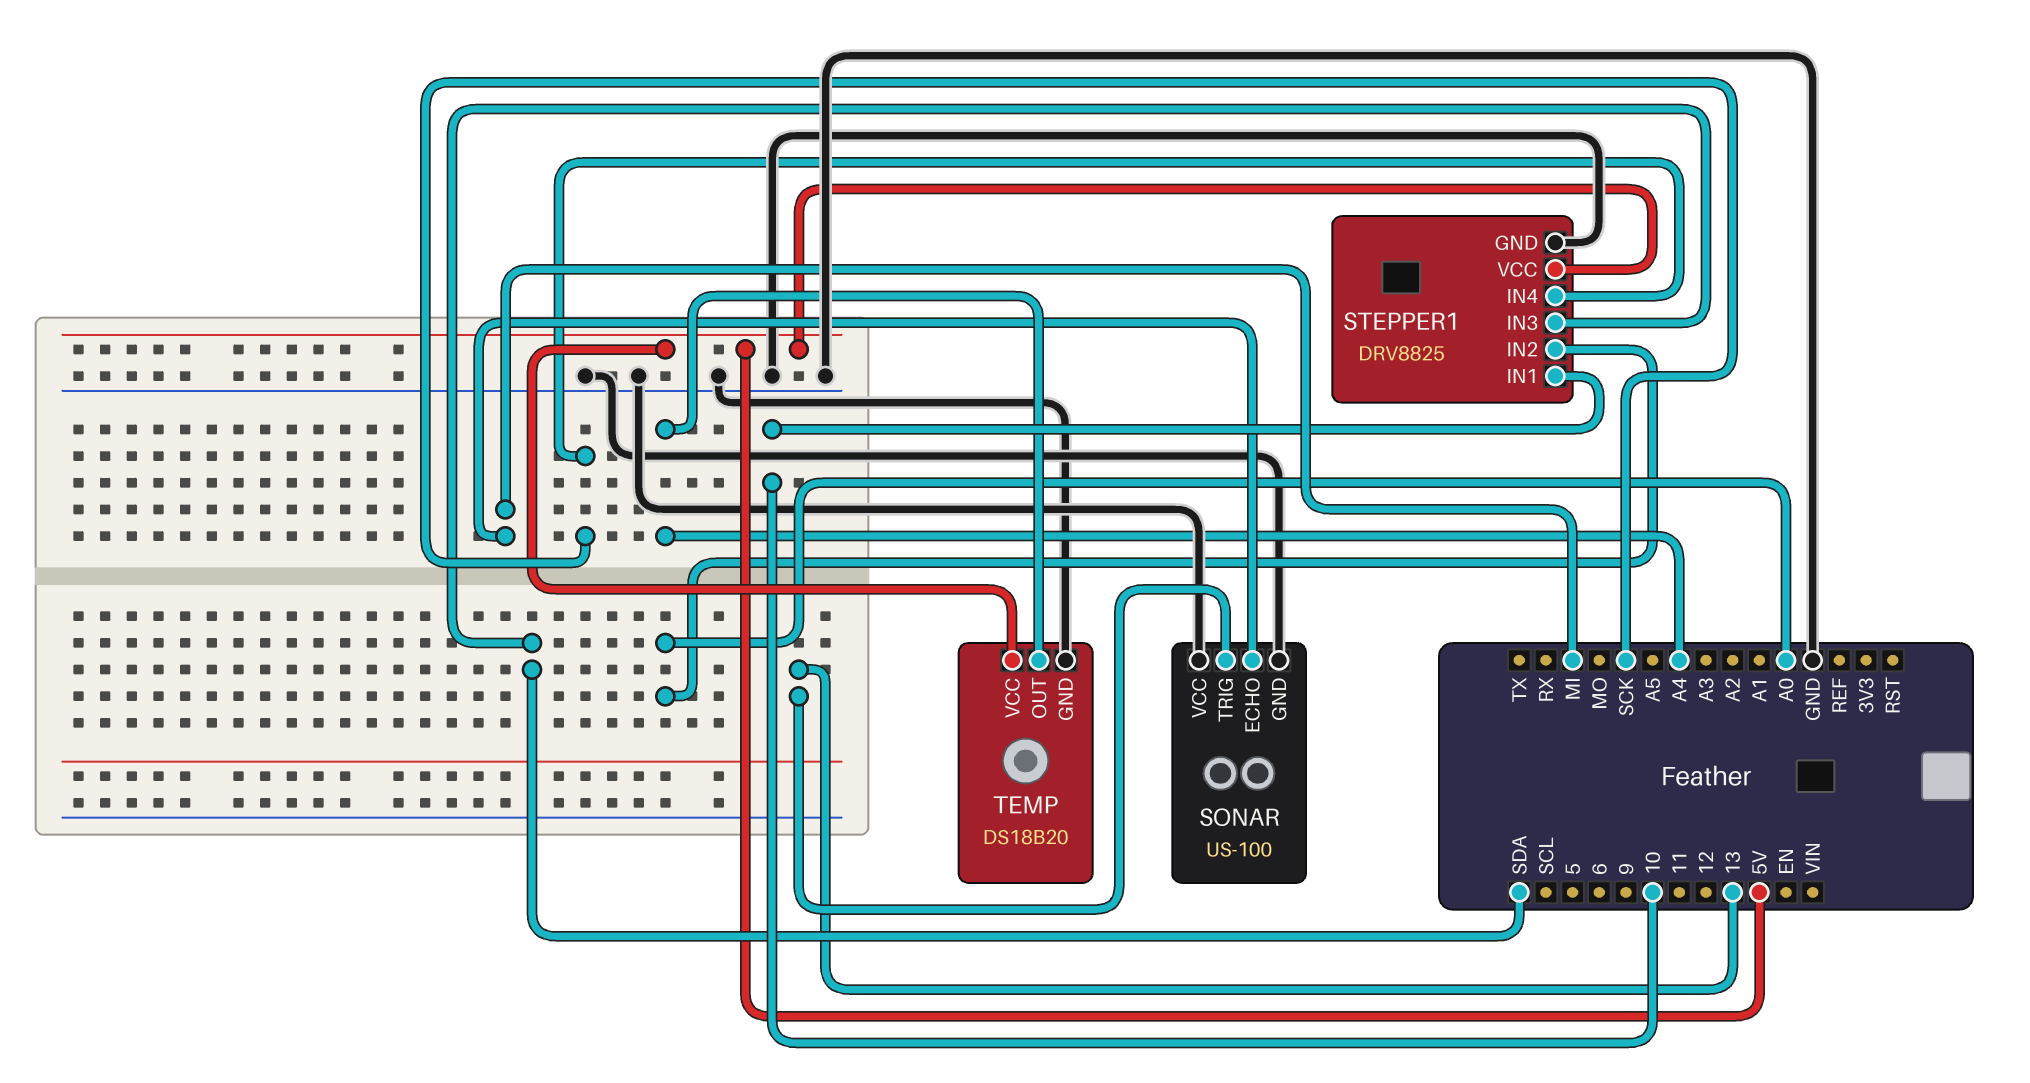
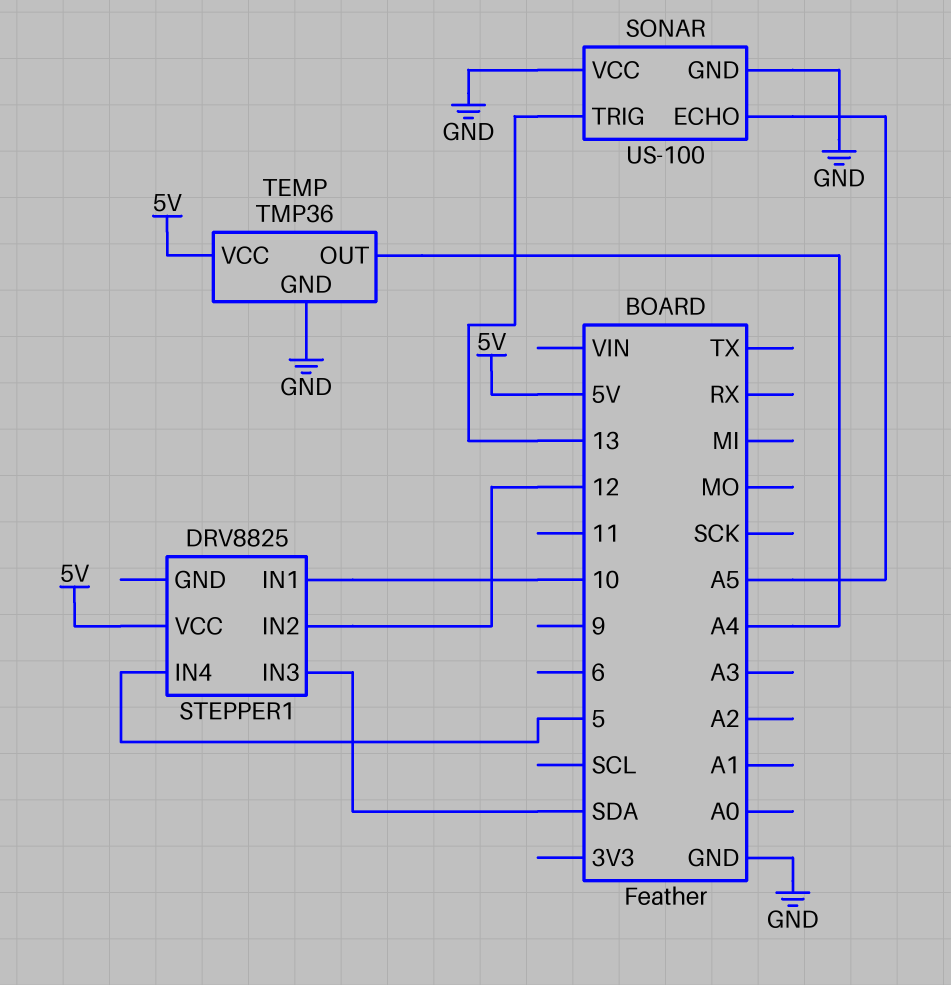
SONAR pin ECHO: MI -> A5
STEPPER1 pin GND: GND -> none
STEPPER1 pin IN2: A0 -> 12
STEPPER1 pin IN4: SCK -> 5
TEMP: DS18B20 -> TMP36

